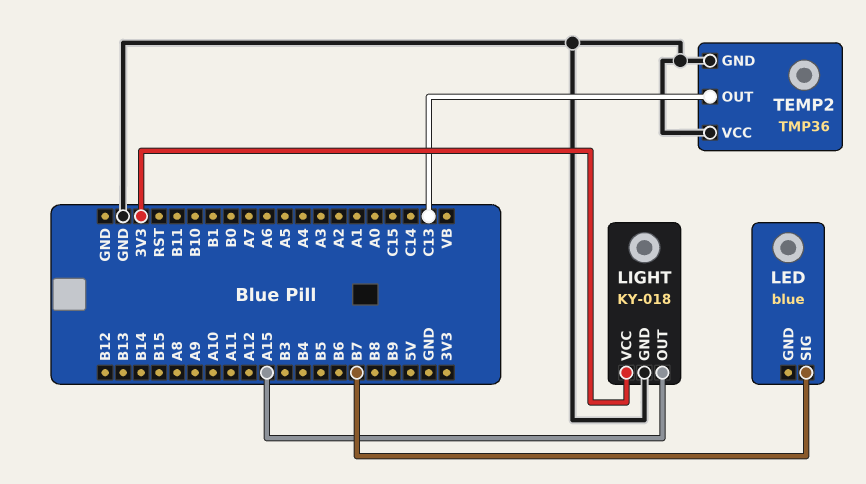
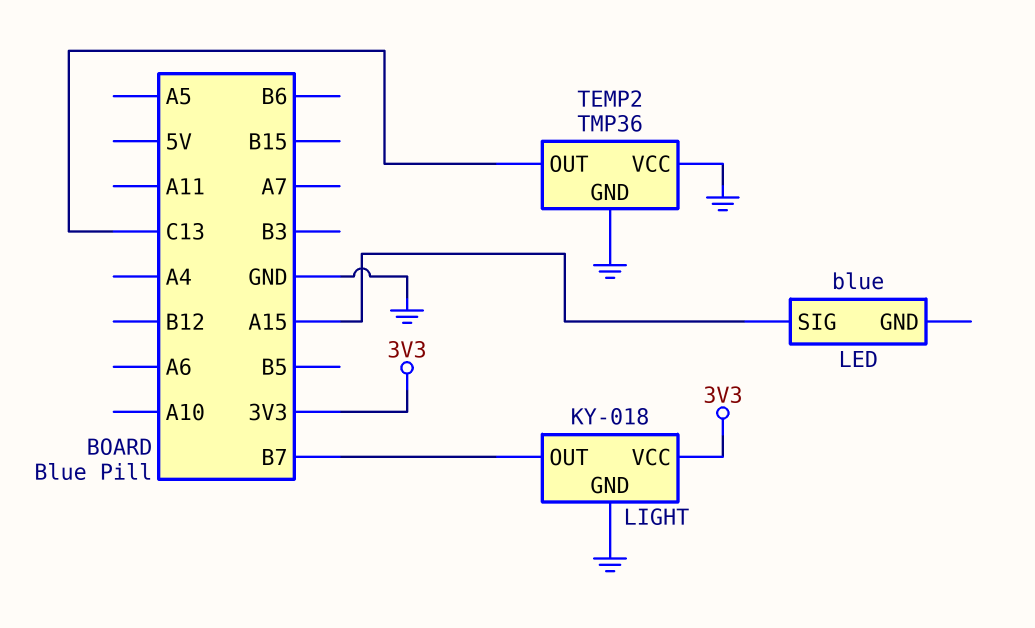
LED pin SIG: B7 -> A15
LIGHT pin OUT: A15 -> B7

